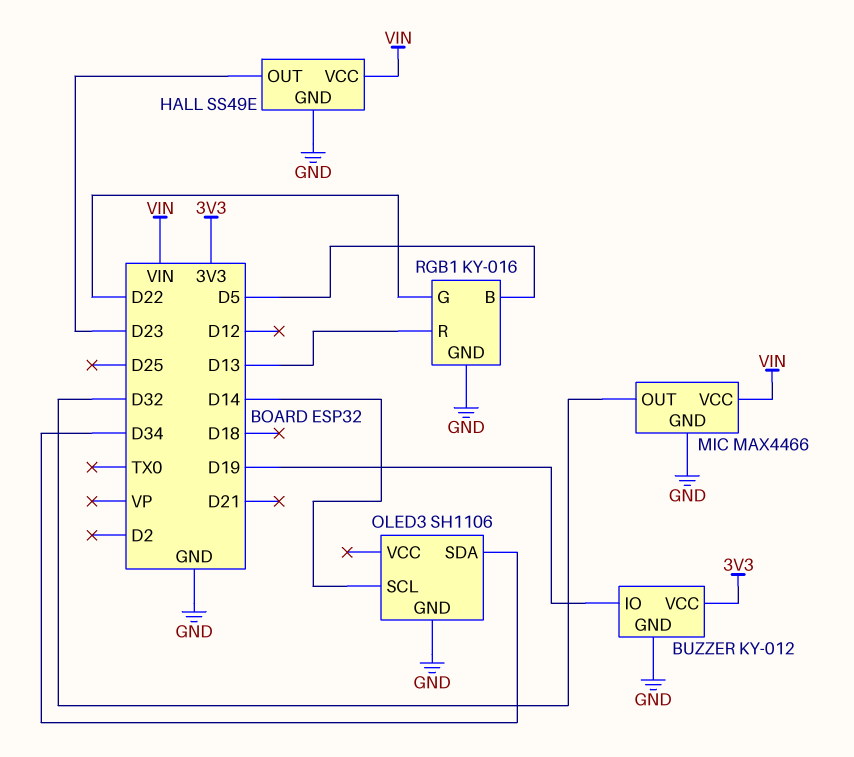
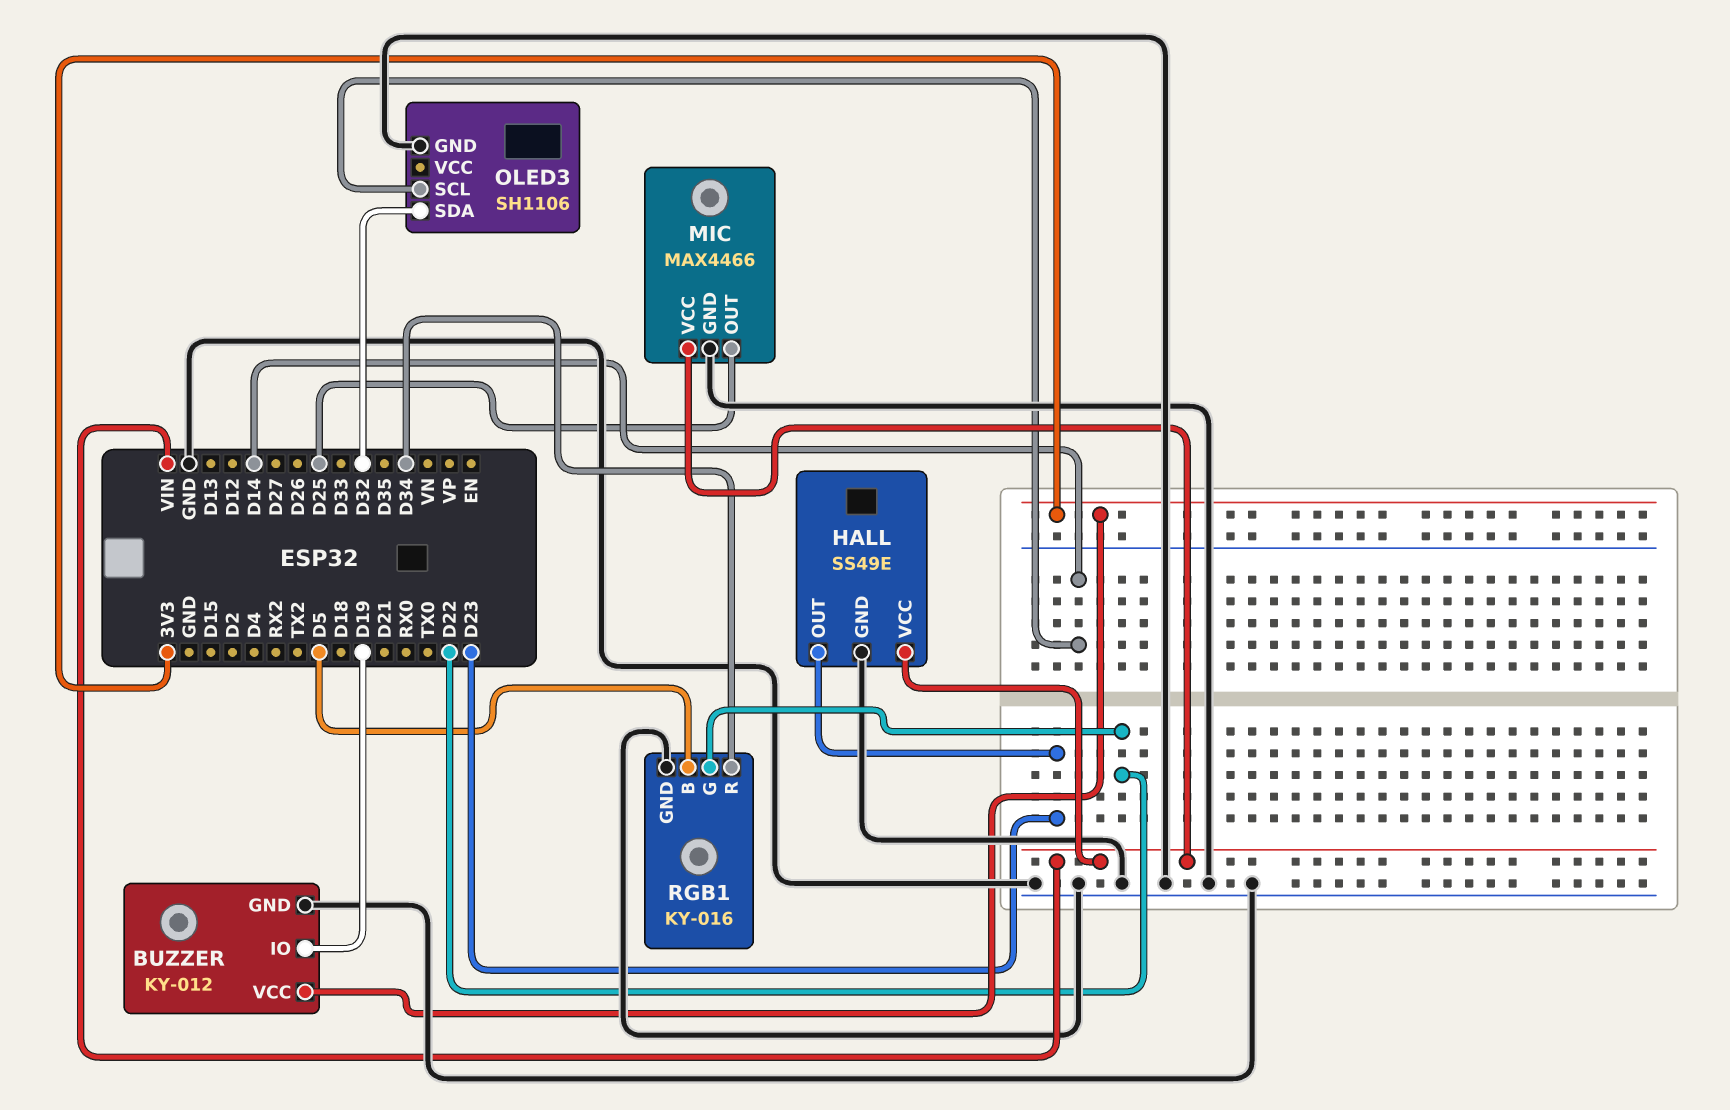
MIC pin OUT: D32 -> D25
OLED3 pin SDA: D34 -> D32
RGB1 pin R: D13 -> D34

